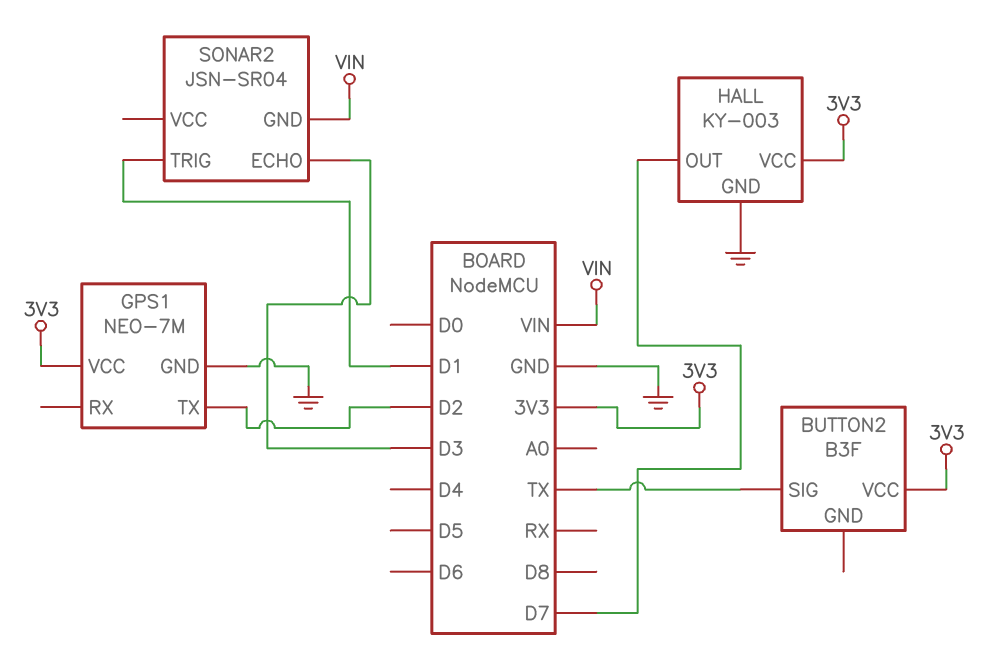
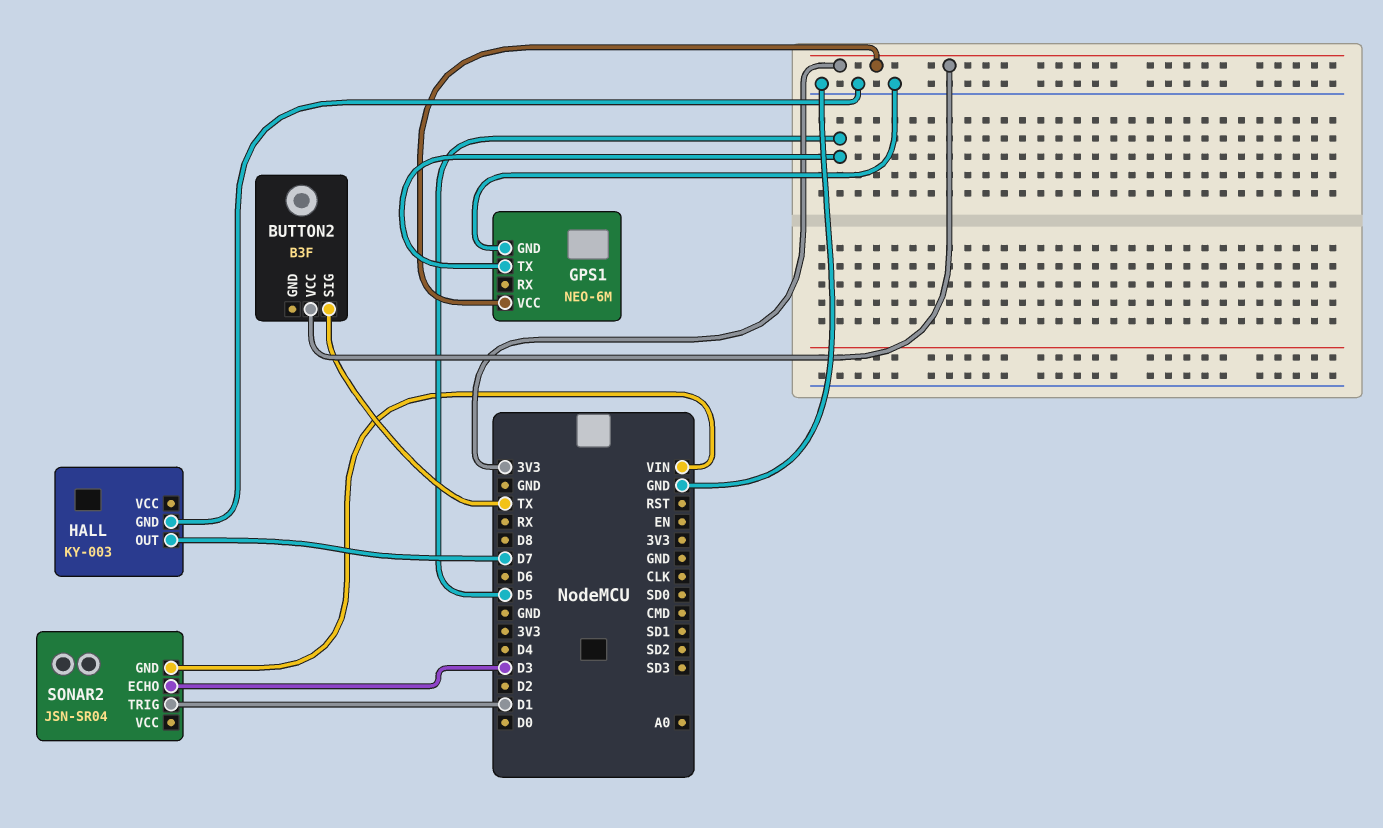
GPS1: NEO-7M -> NEO-6M
GPS1 pin TX: D2 -> D5
HALL pin VCC: 3V3 -> none

